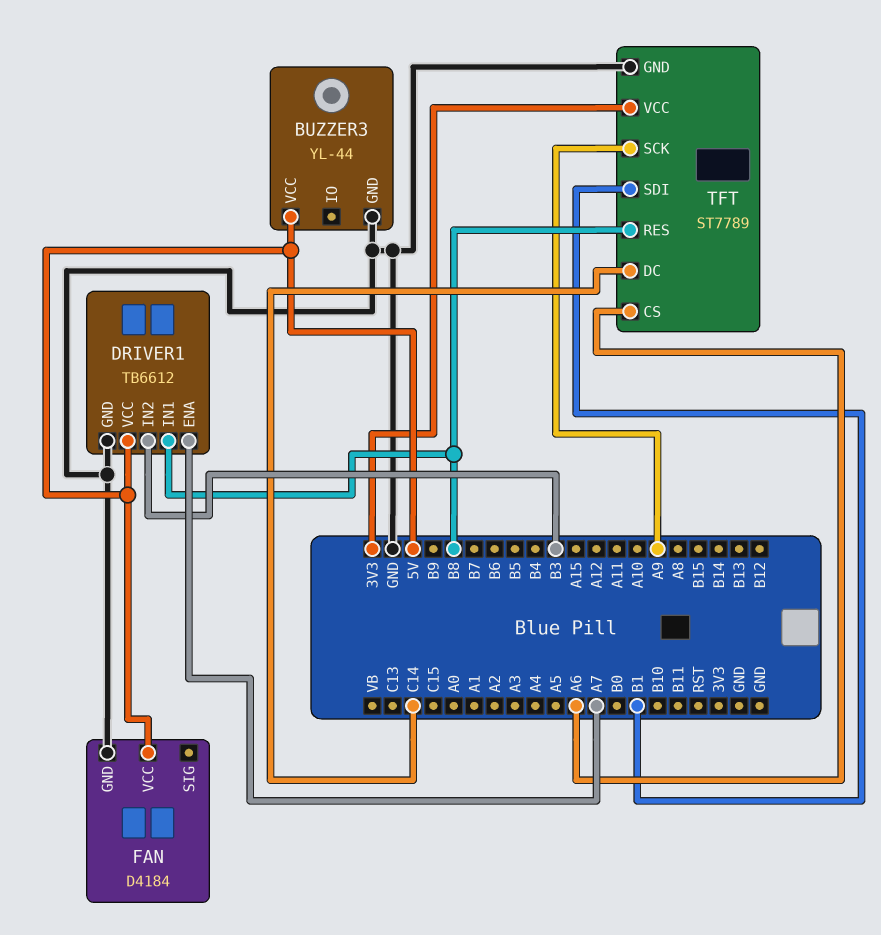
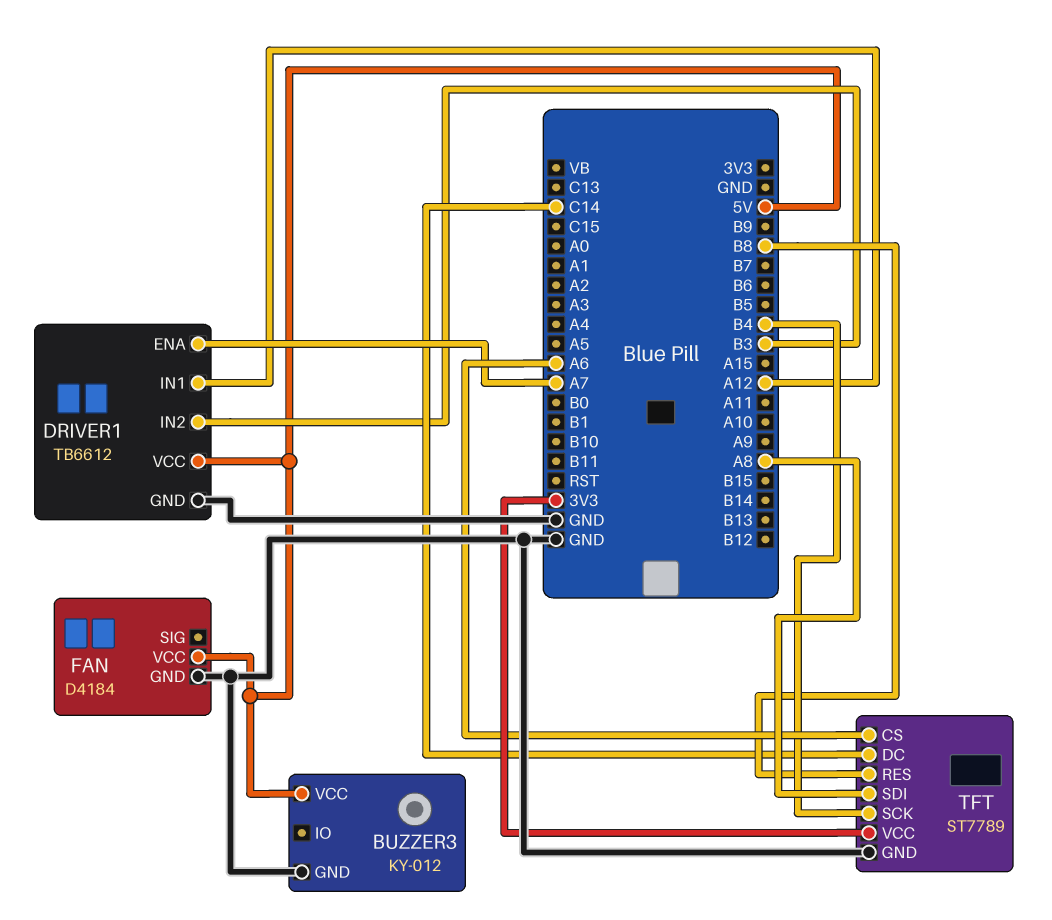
BUZZER3: YL-44 -> KY-012
DRIVER1 pin IN1: B8 -> A12
TFT pin SCK: A9 -> B4
TFT pin SDI: B1 -> A8

